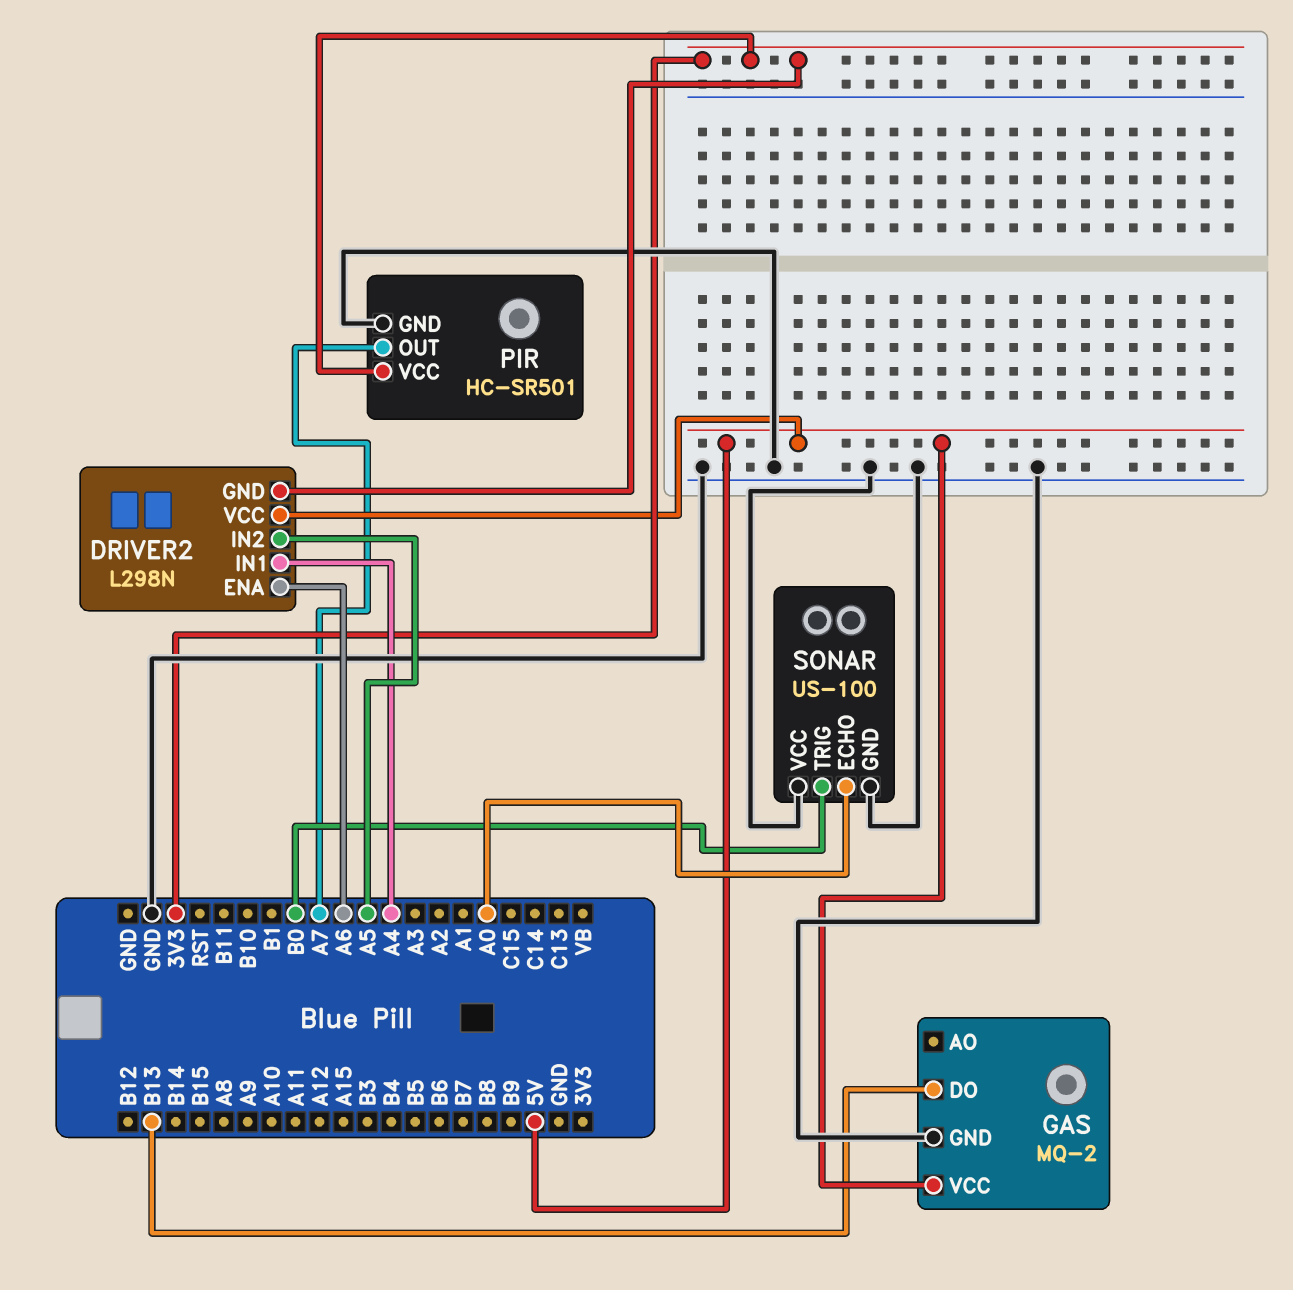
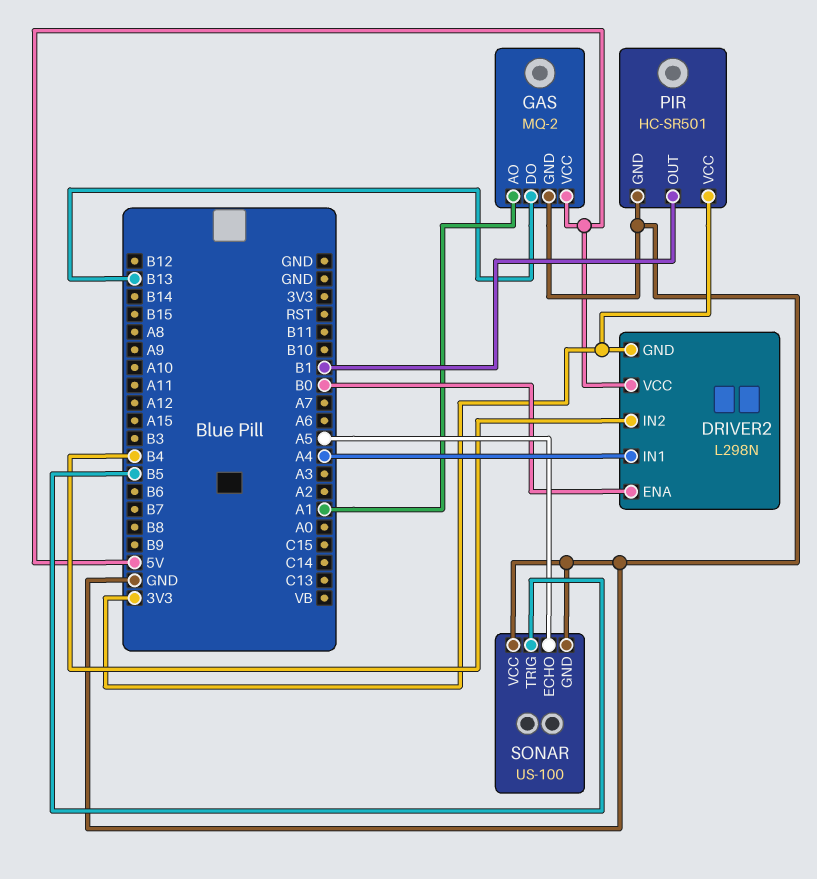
DRIVER2 pin ENA: A6 -> B0
DRIVER2 pin IN2: A5 -> B4
GAS pin AO: none -> A1
PIR pin OUT: A7 -> B1
SONAR pin ECHO: A0 -> A5
SONAR pin TRIG: B0 -> B5

